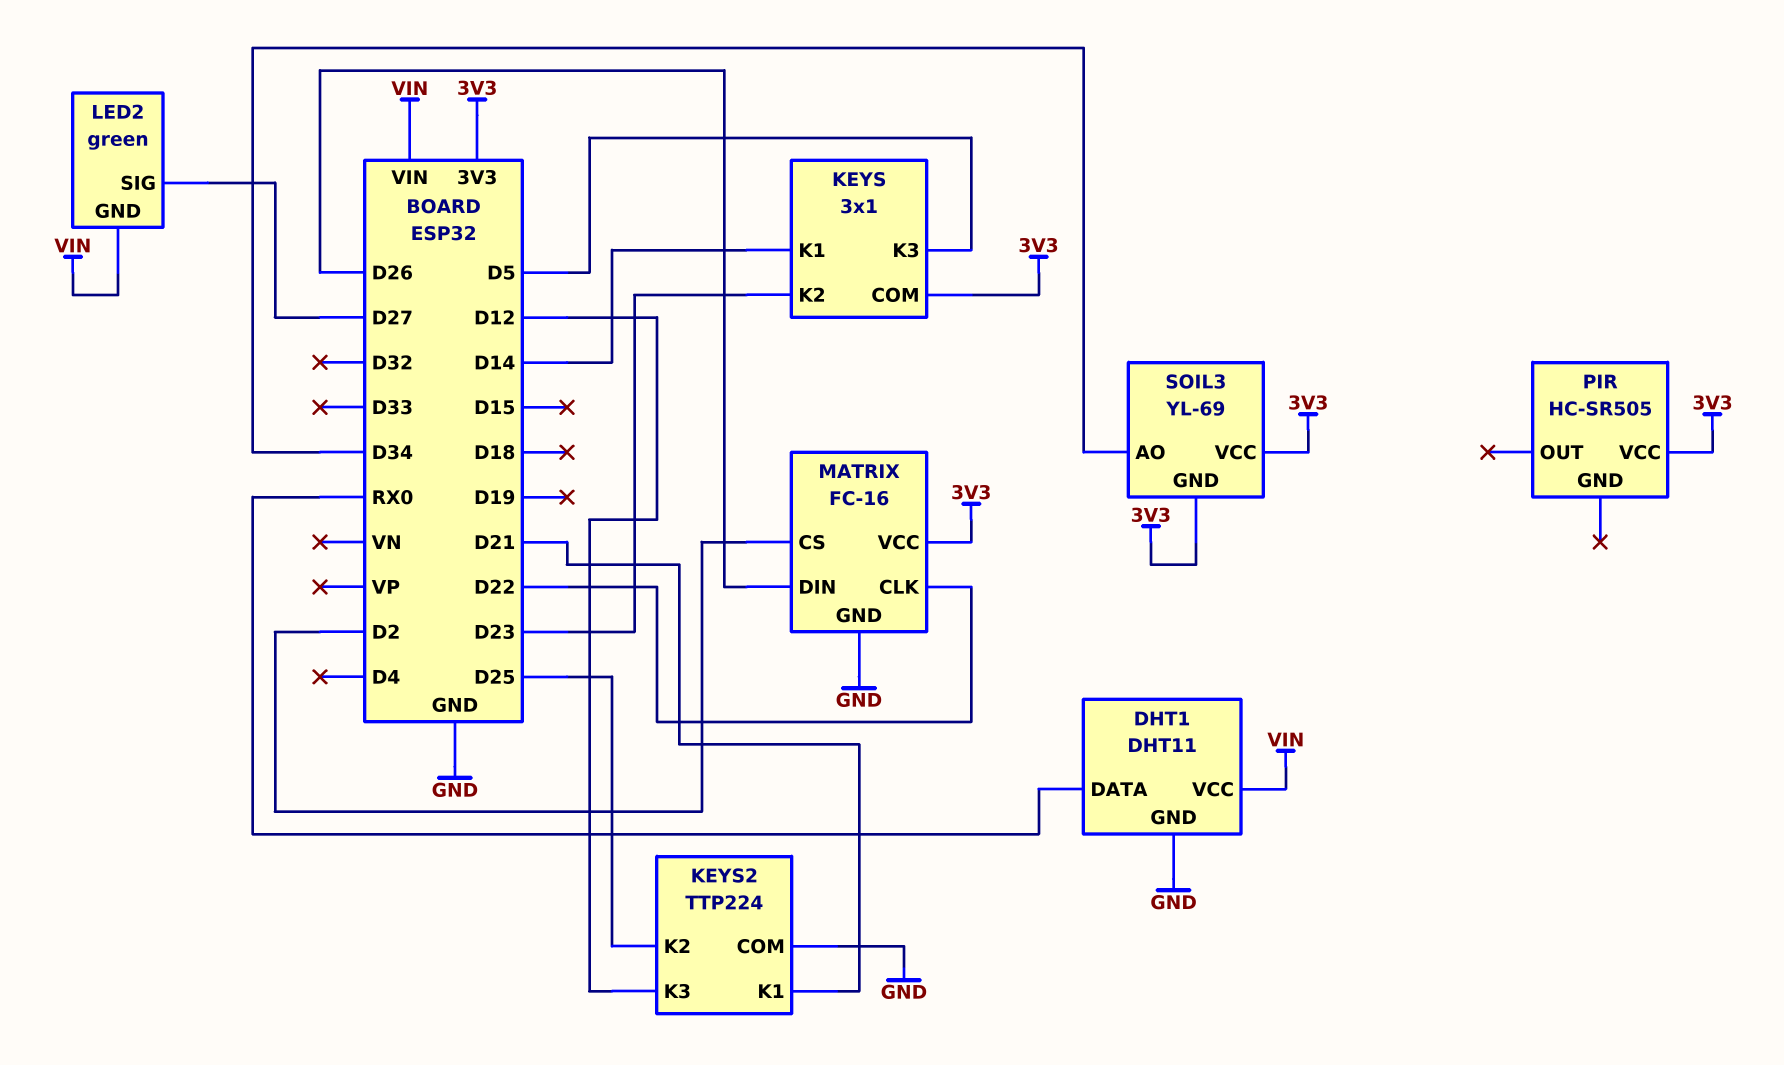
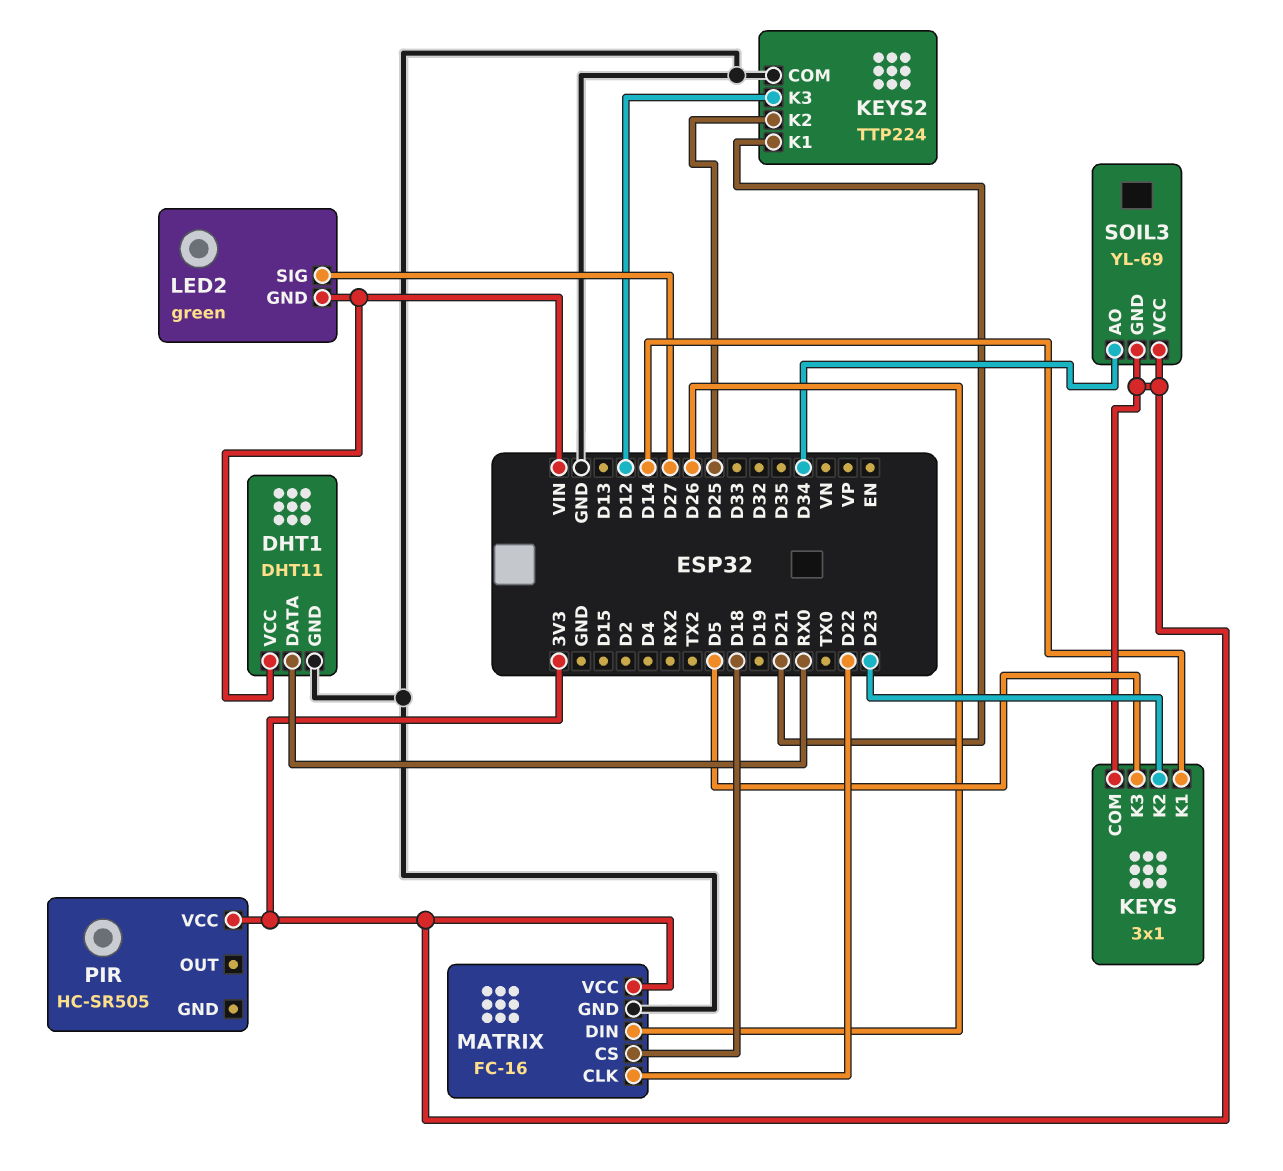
MATRIX pin CS: D2 -> D18

